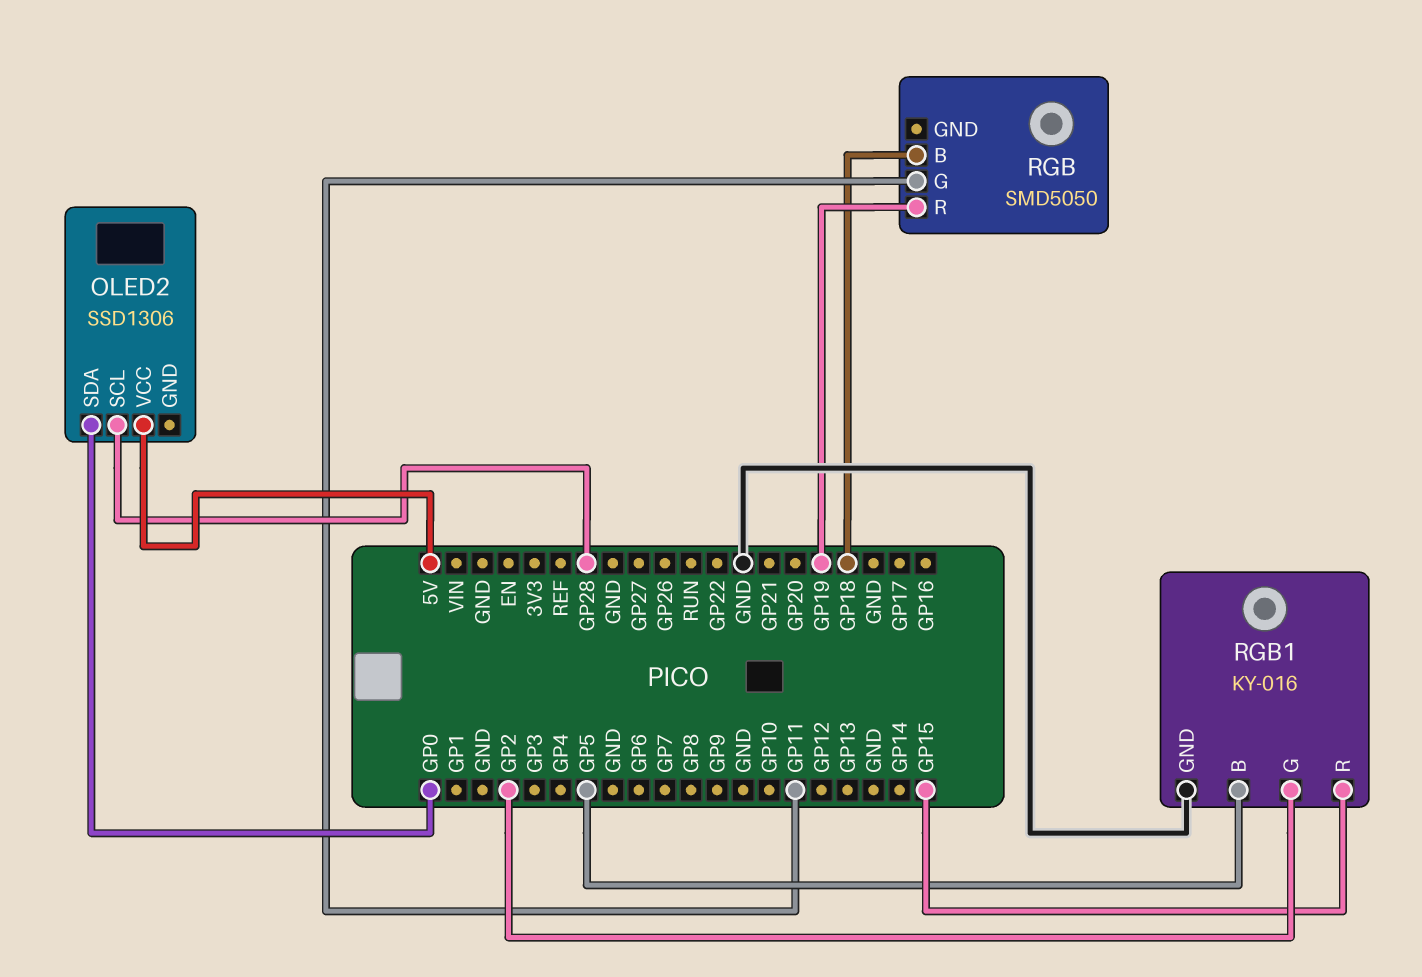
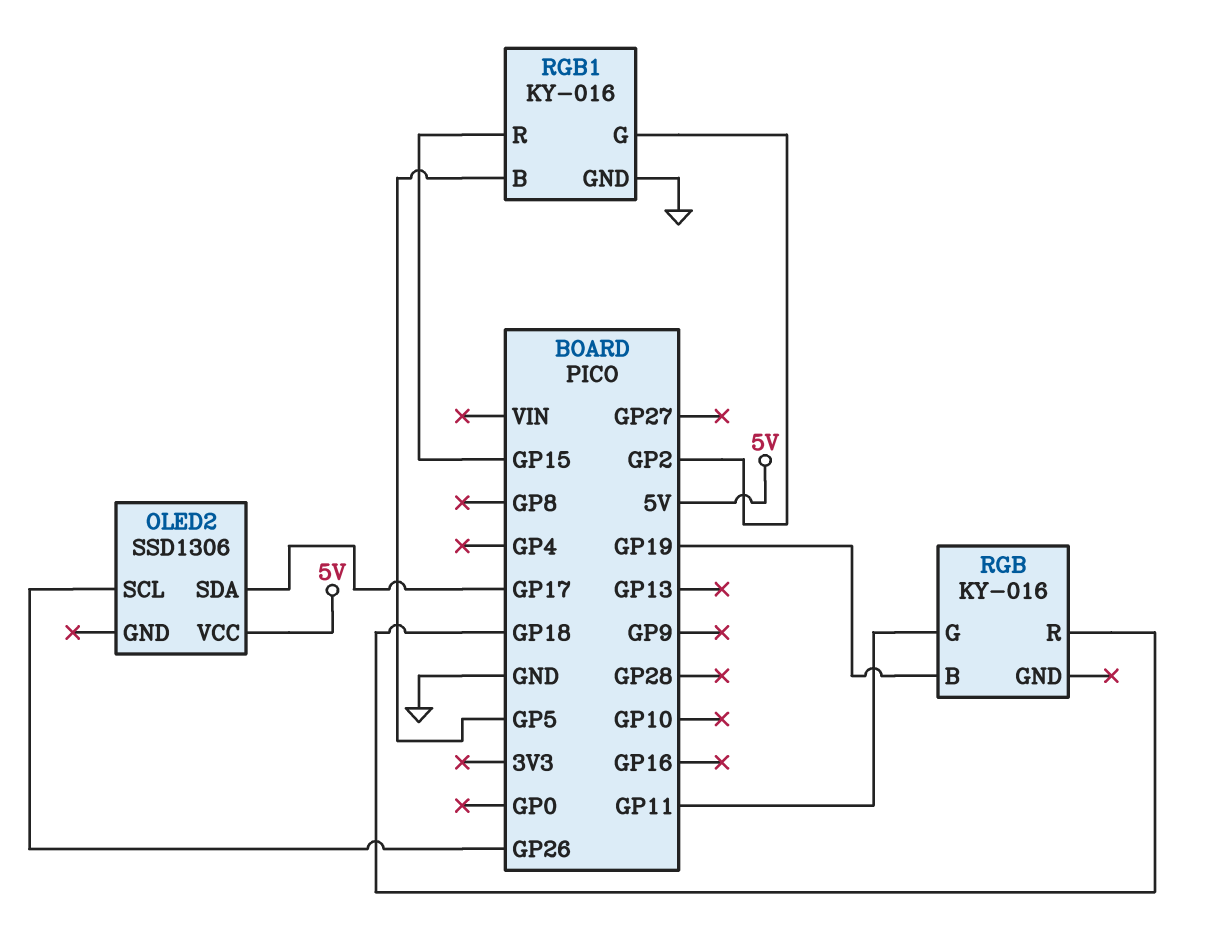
OLED2 pin SCL: GP28 -> GP26
OLED2 pin SDA: GP0 -> GP17
RGB: SMD5050 -> KY-016
RGB pin B: GP18 -> GP19
RGB pin R: GP19 -> GP18

